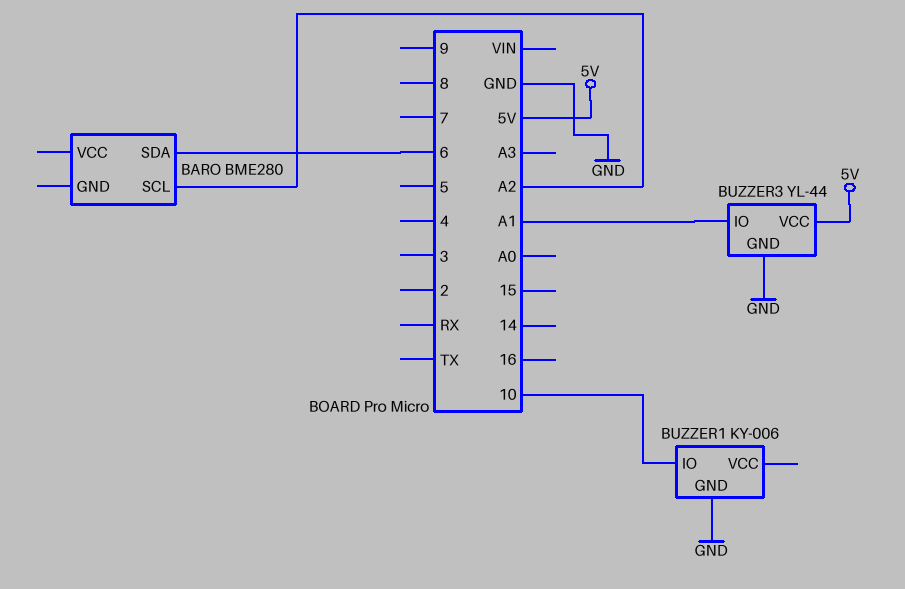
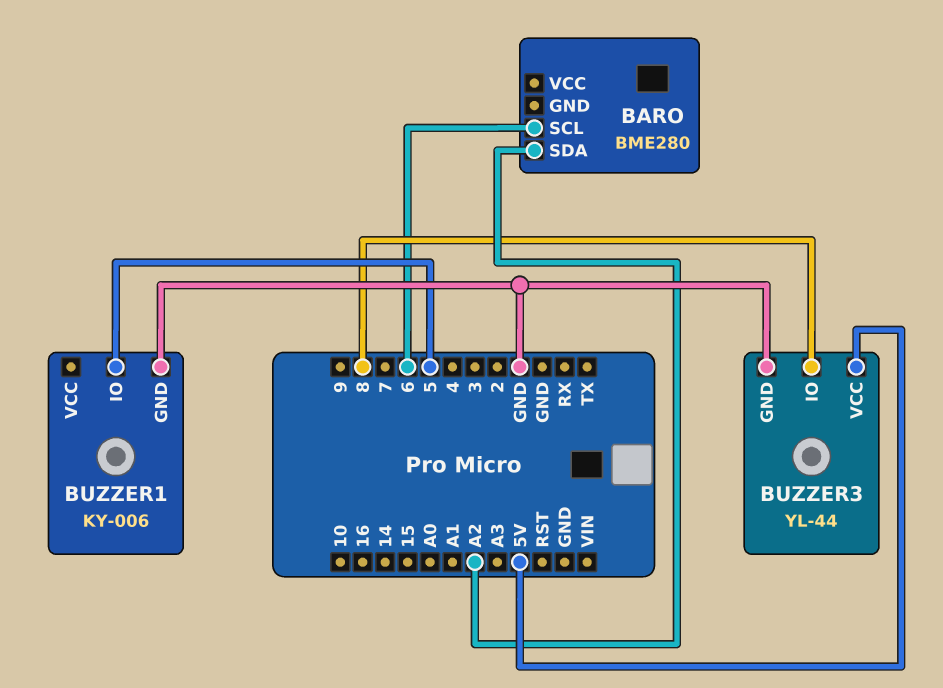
BARO pin SCL: A2 -> 6
BARO pin SDA: 6 -> A2
BUZZER1 pin IO: 10 -> 5
BUZZER3 pin IO: A1 -> 8

